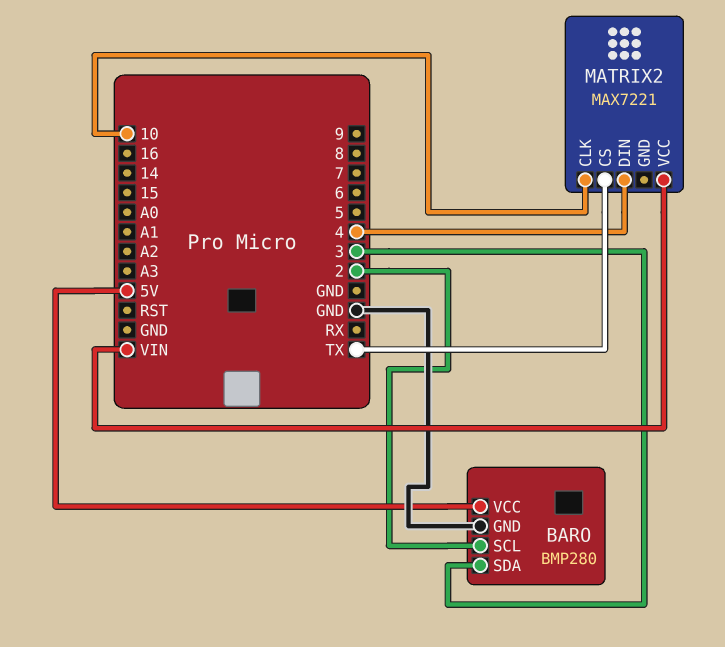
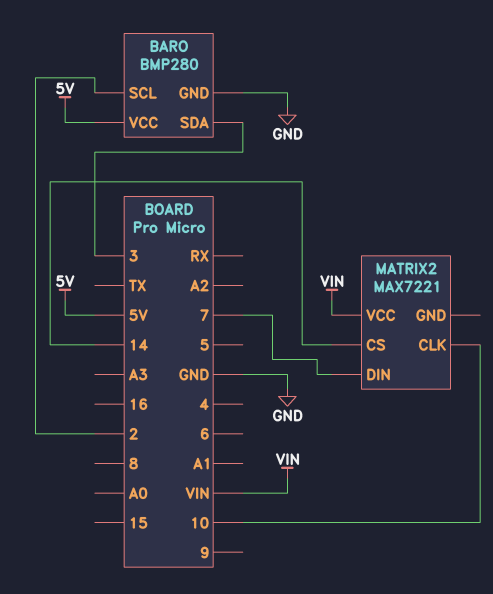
MATRIX2 pin CS: TX -> 14
MATRIX2 pin DIN: 4 -> 7

